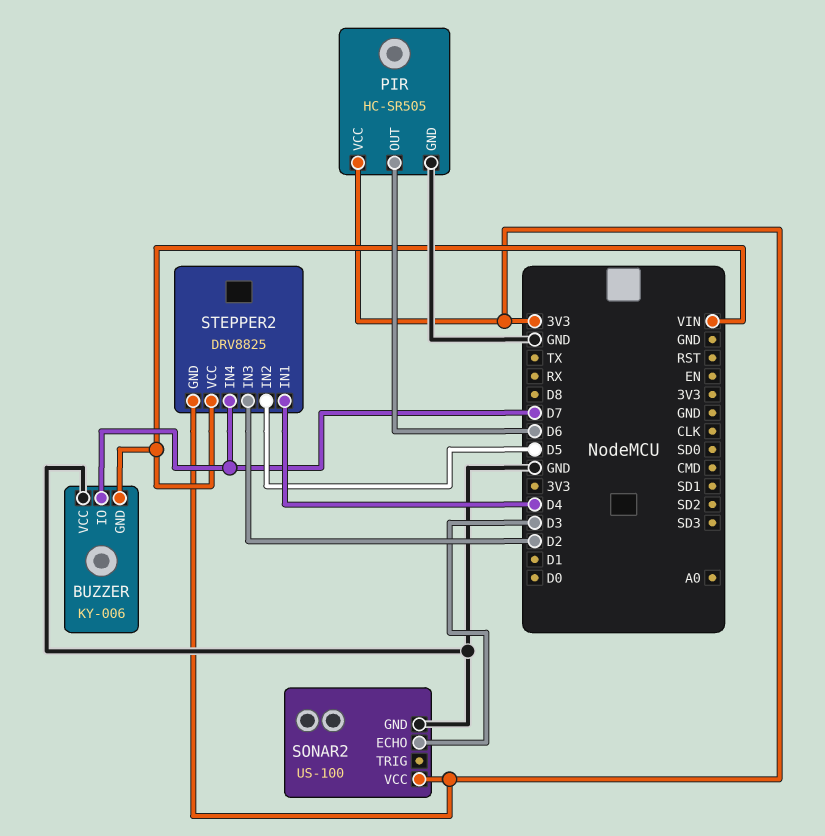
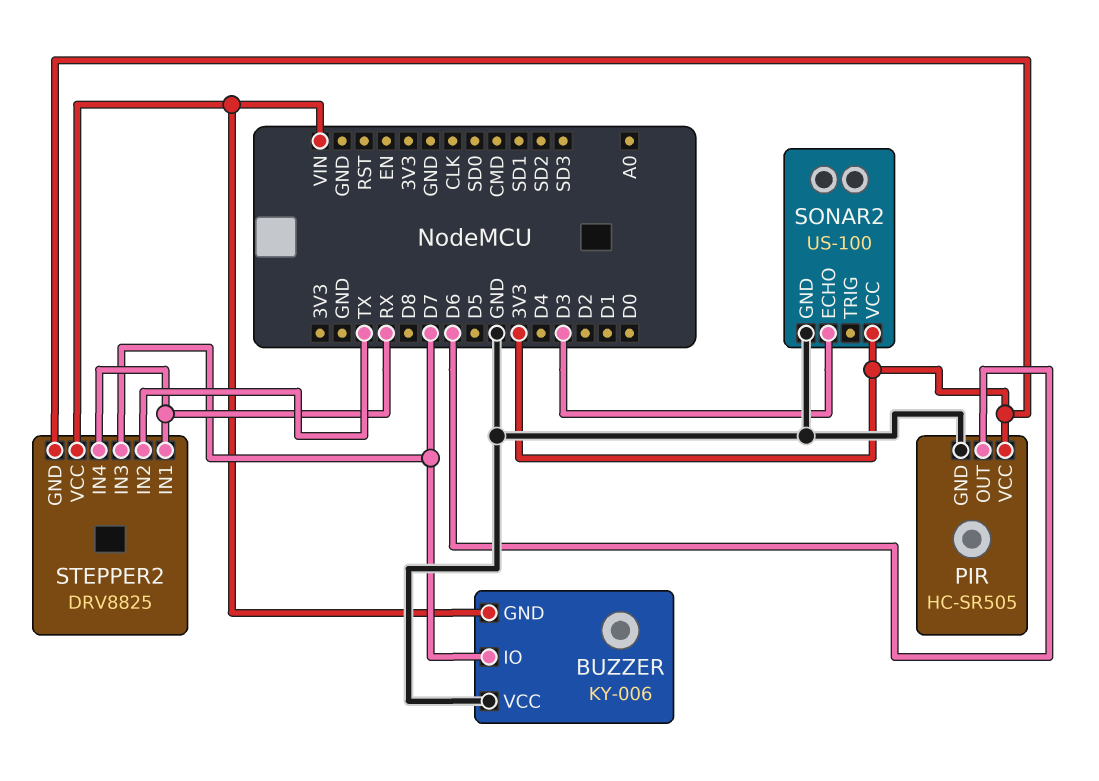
STEPPER2 pin IN1: D4 -> RX
STEPPER2 pin IN2: D5 -> TX
STEPPER2 pin IN3: D2 -> D7
STEPPER2 pin IN4: D7 -> RX

